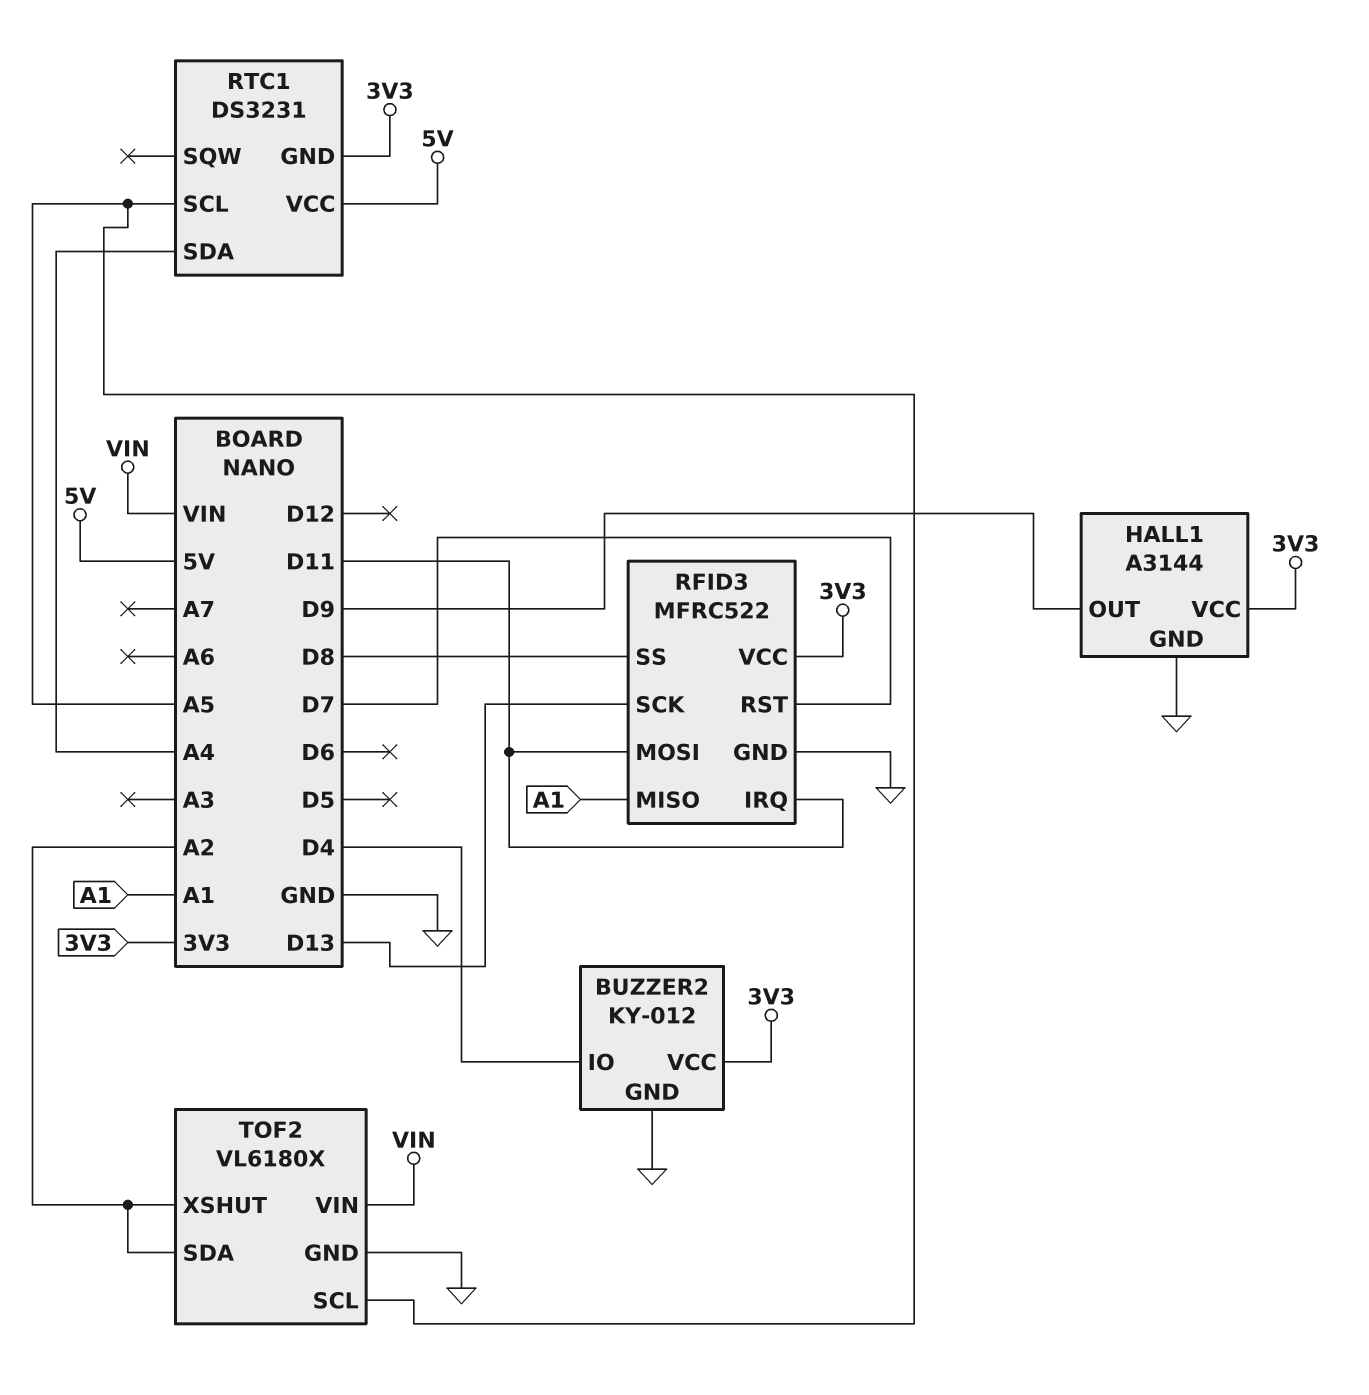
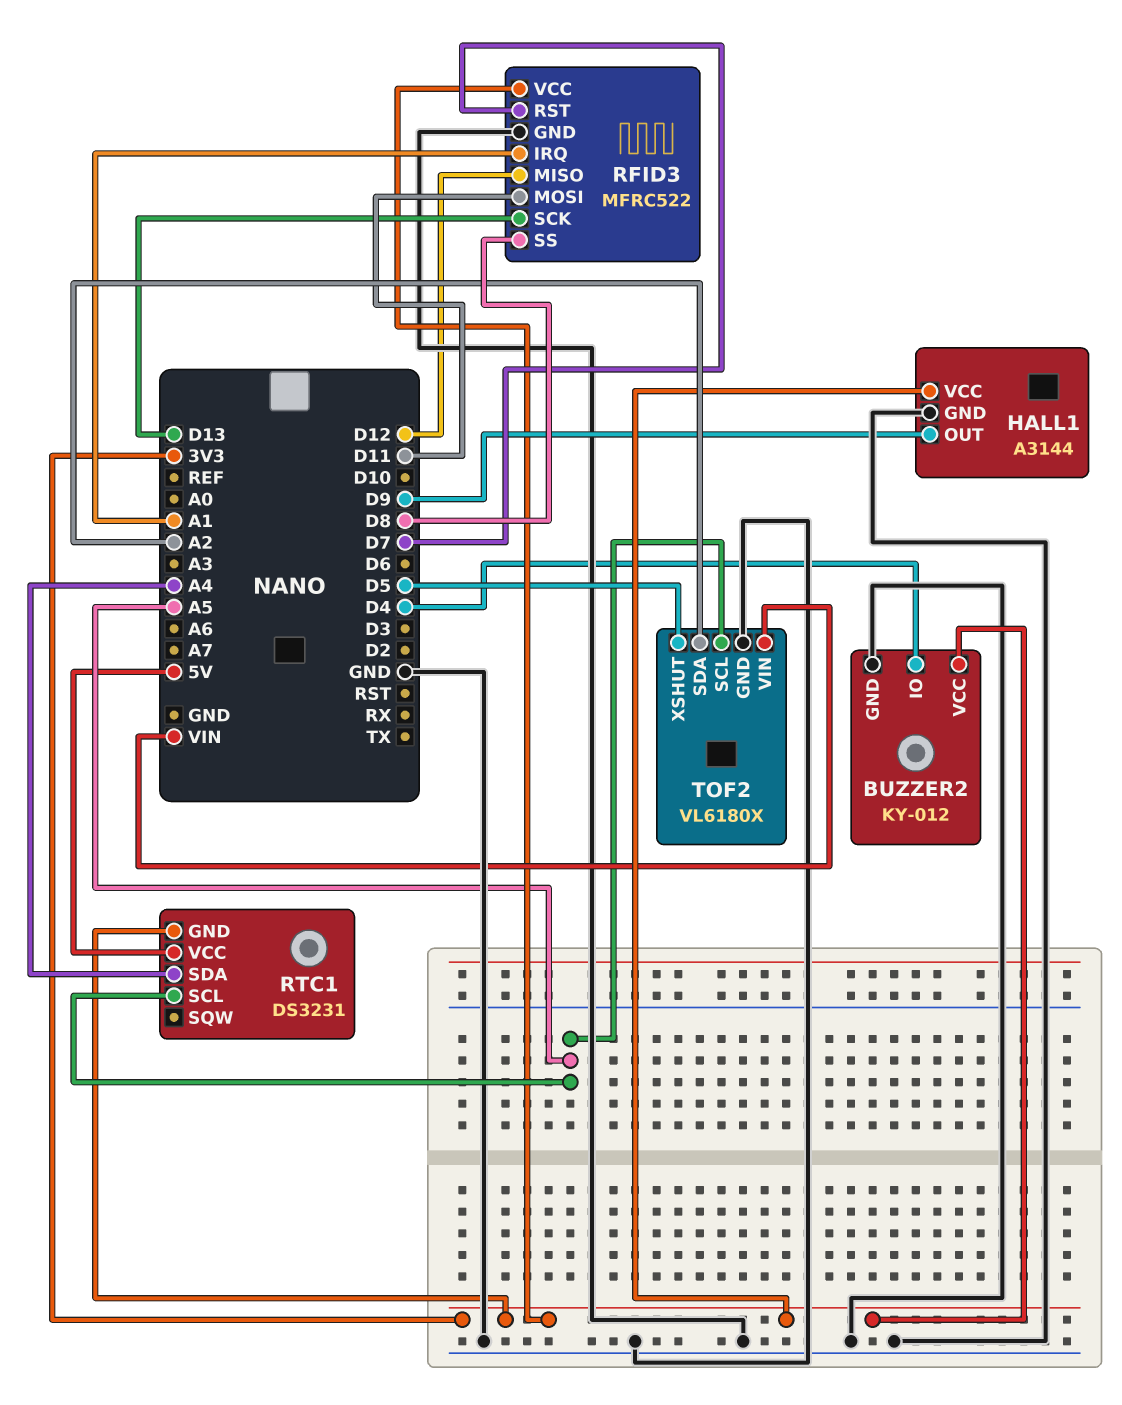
RFID3 pin IRQ: D11 -> A1
RFID3 pin MISO: A1 -> D12
TOF2 pin XSHUT: A2 -> D5

